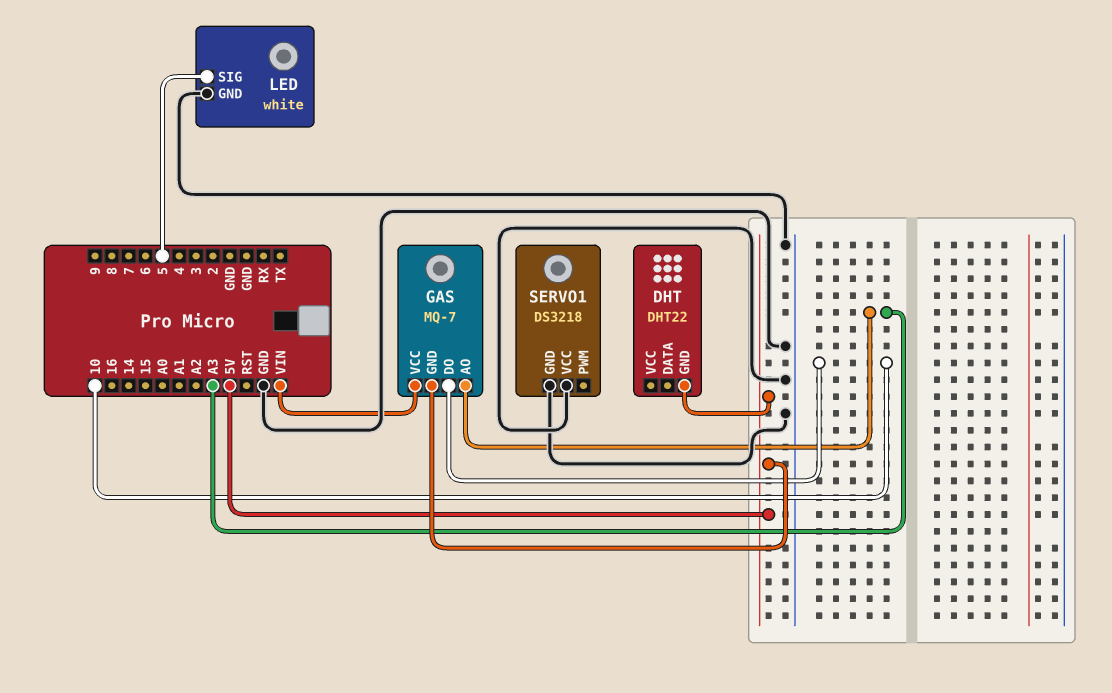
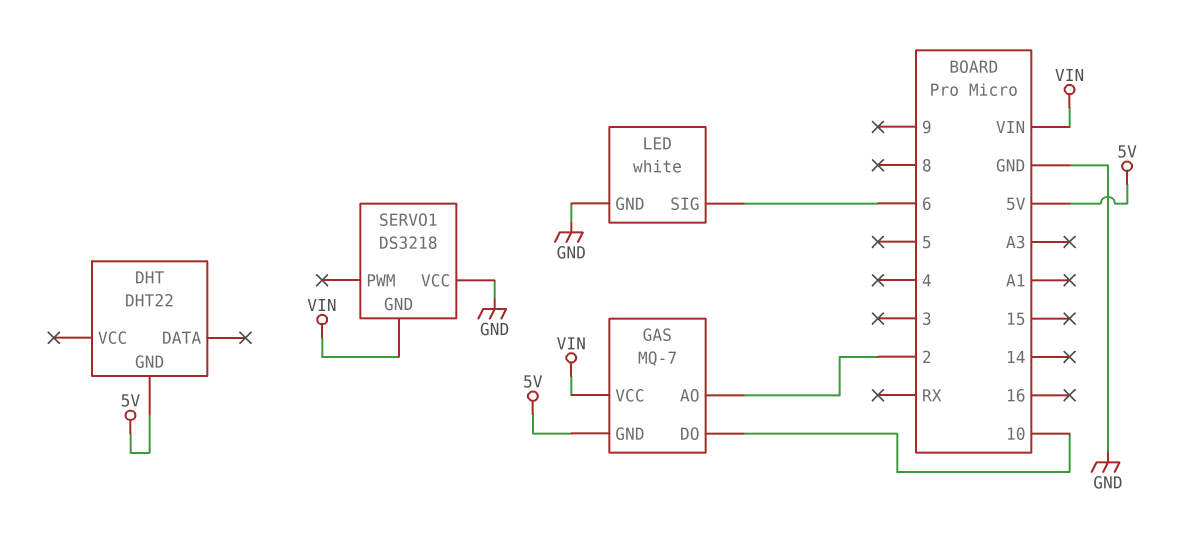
GAS pin AO: A3 -> 2
LED pin SIG: 5 -> 6
SERVO1 pin GND: GND -> VIN

